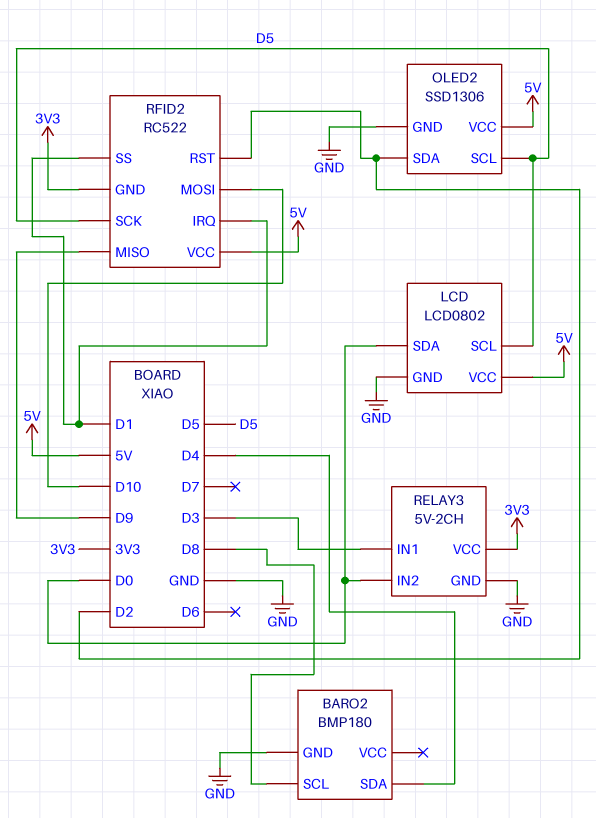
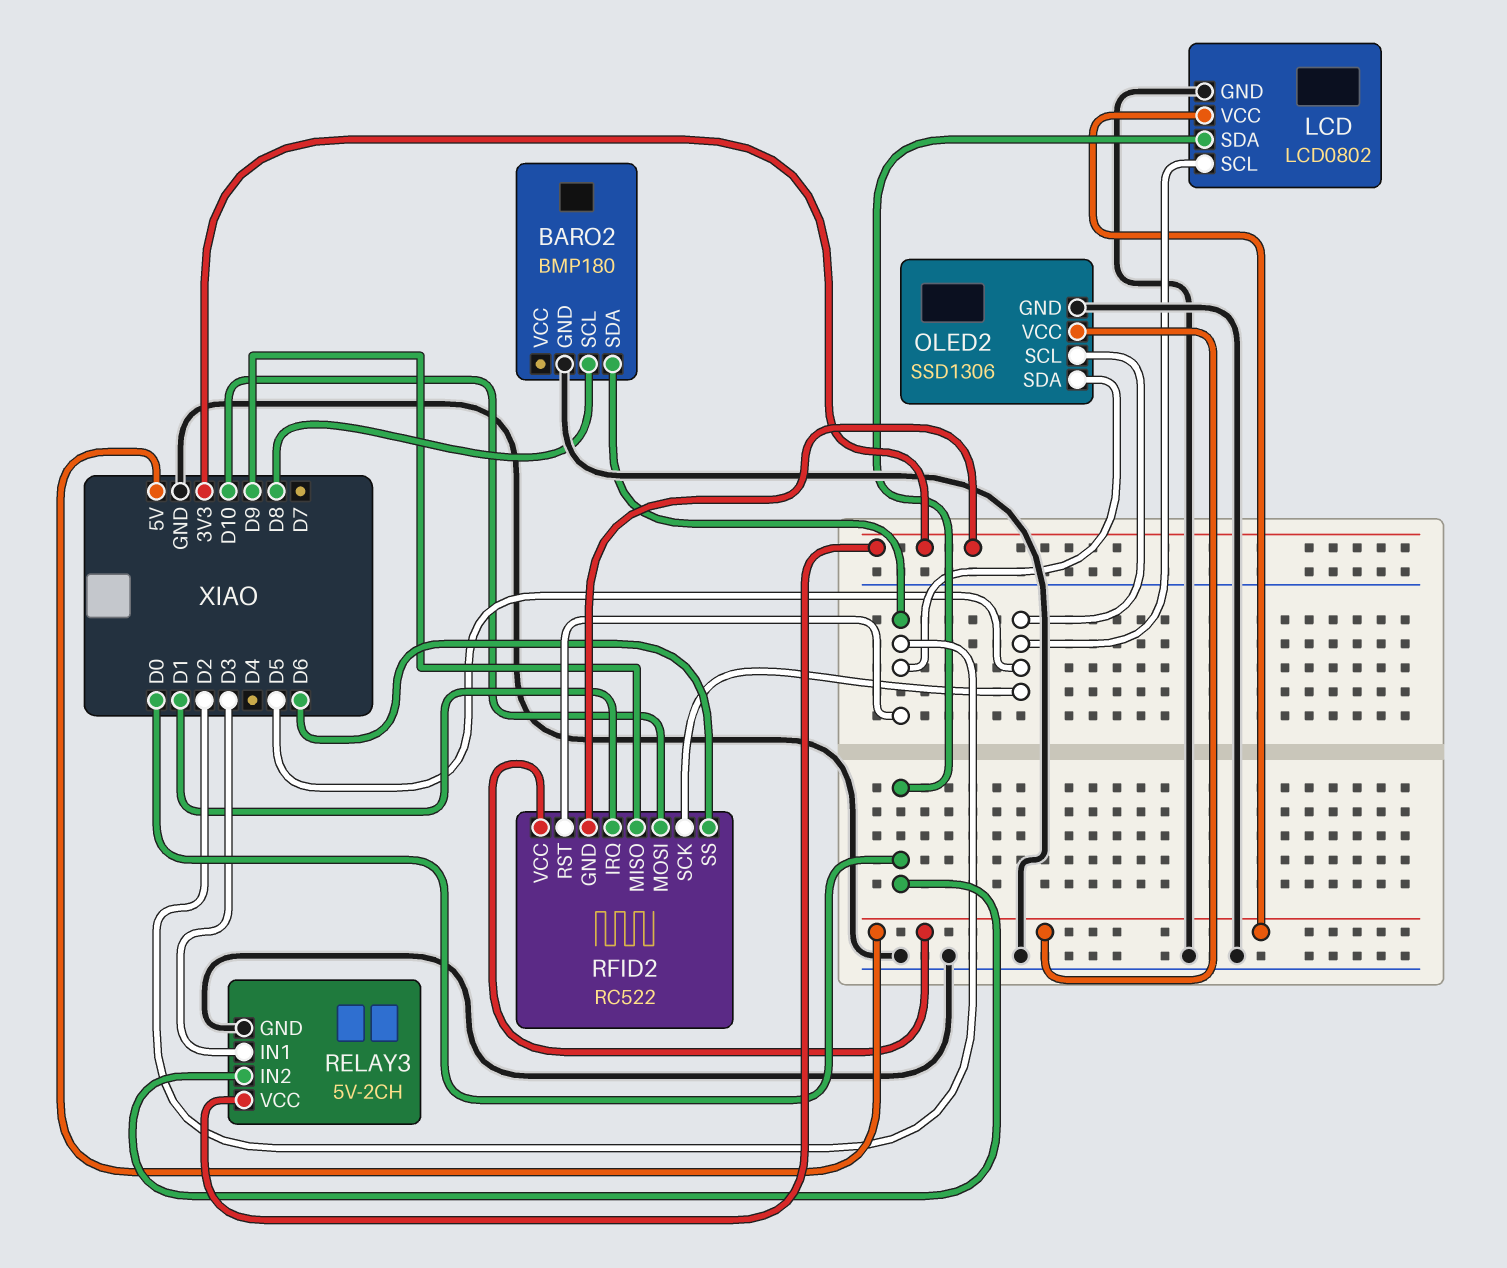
BARO2 pin SDA: D4 -> D2
RFID2 pin SS: D1 -> D6

